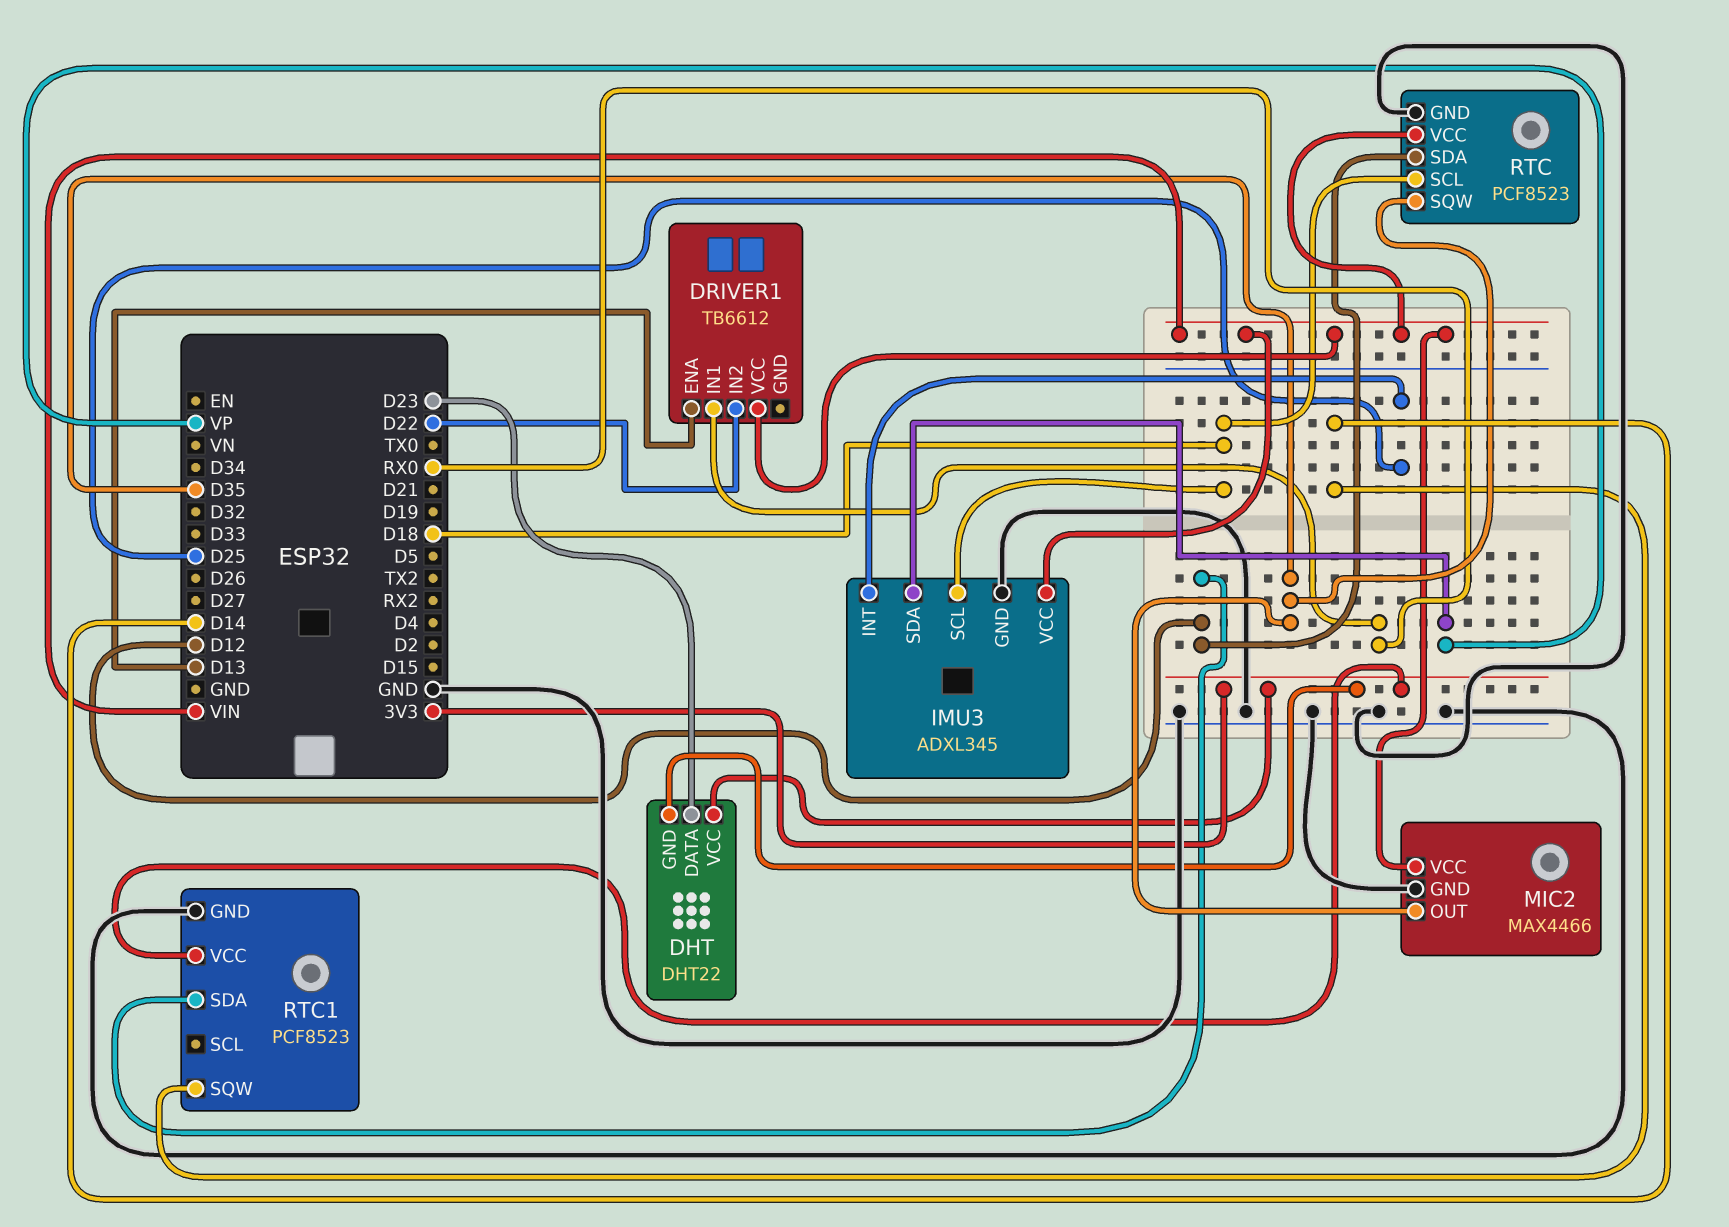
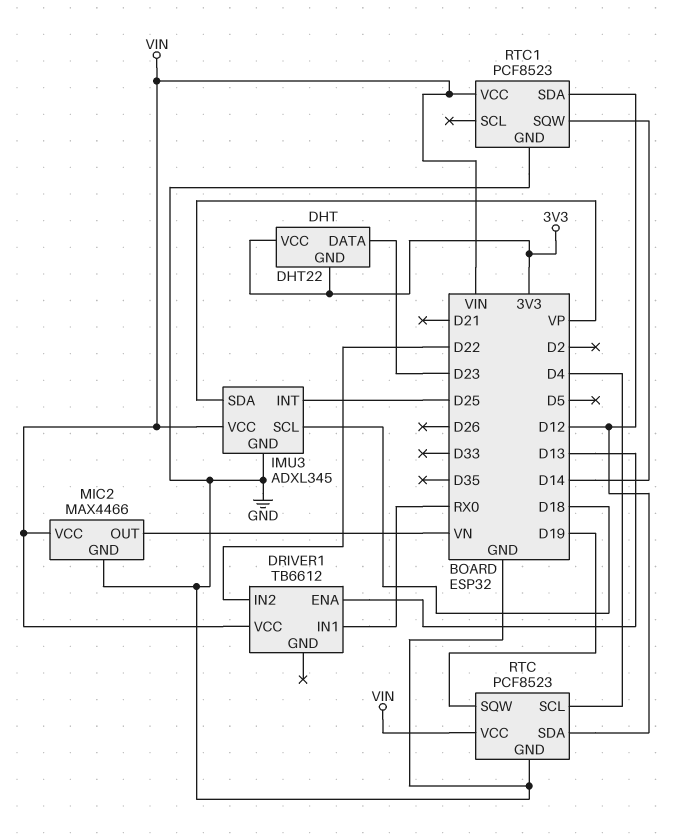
MIC2 pin OUT: D35 -> VN
RTC pin SCL: D18 -> D4
RTC pin SQW: D35 -> D19
RTC1 pin VCC: 3V3 -> VIN

